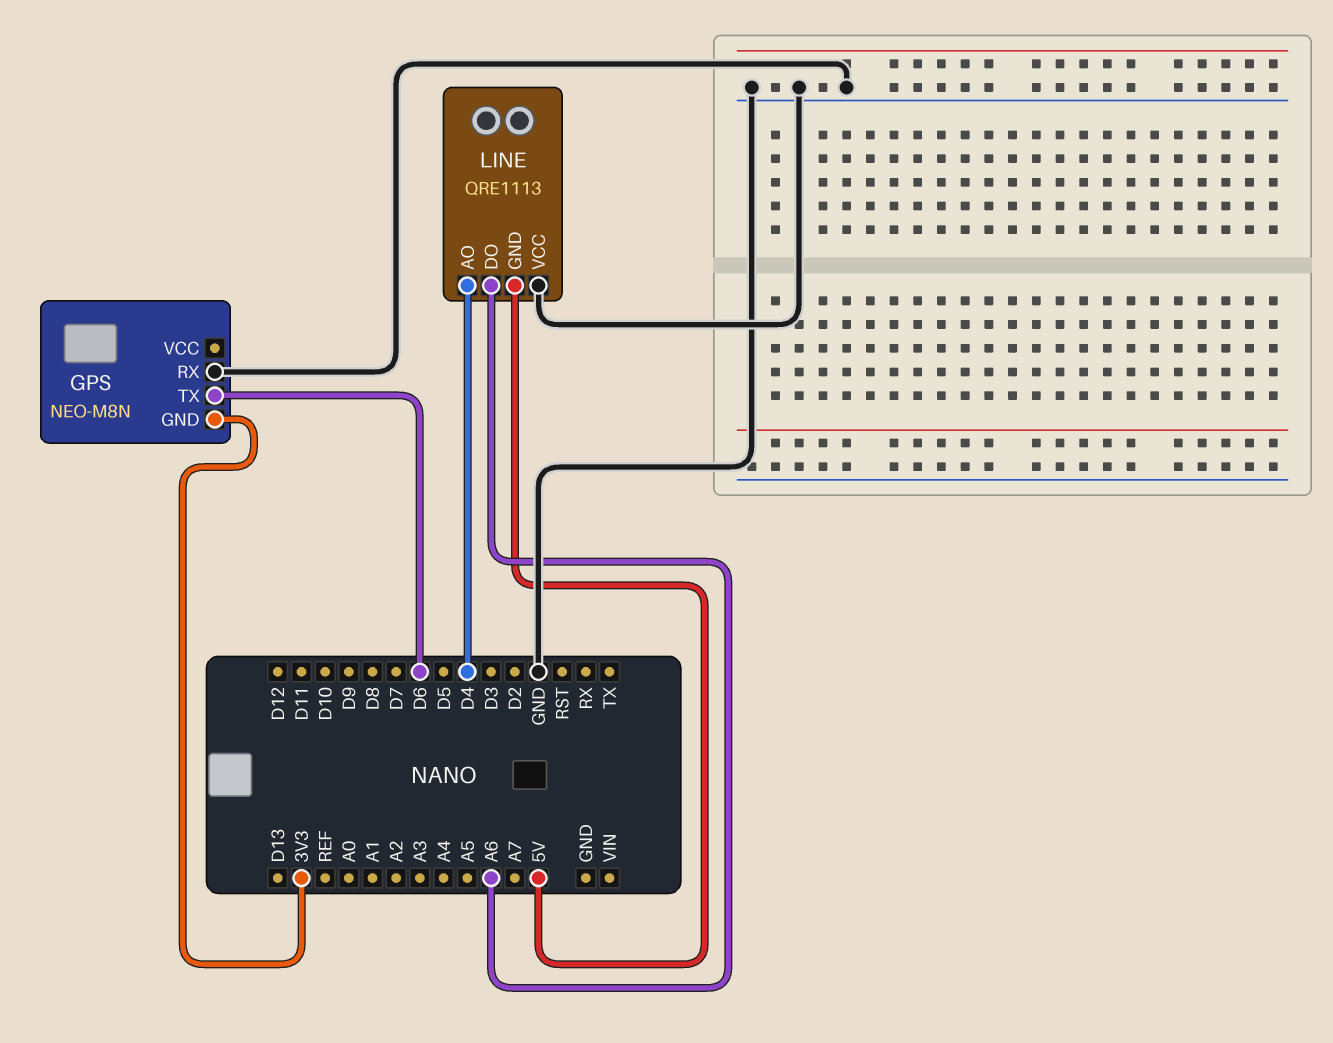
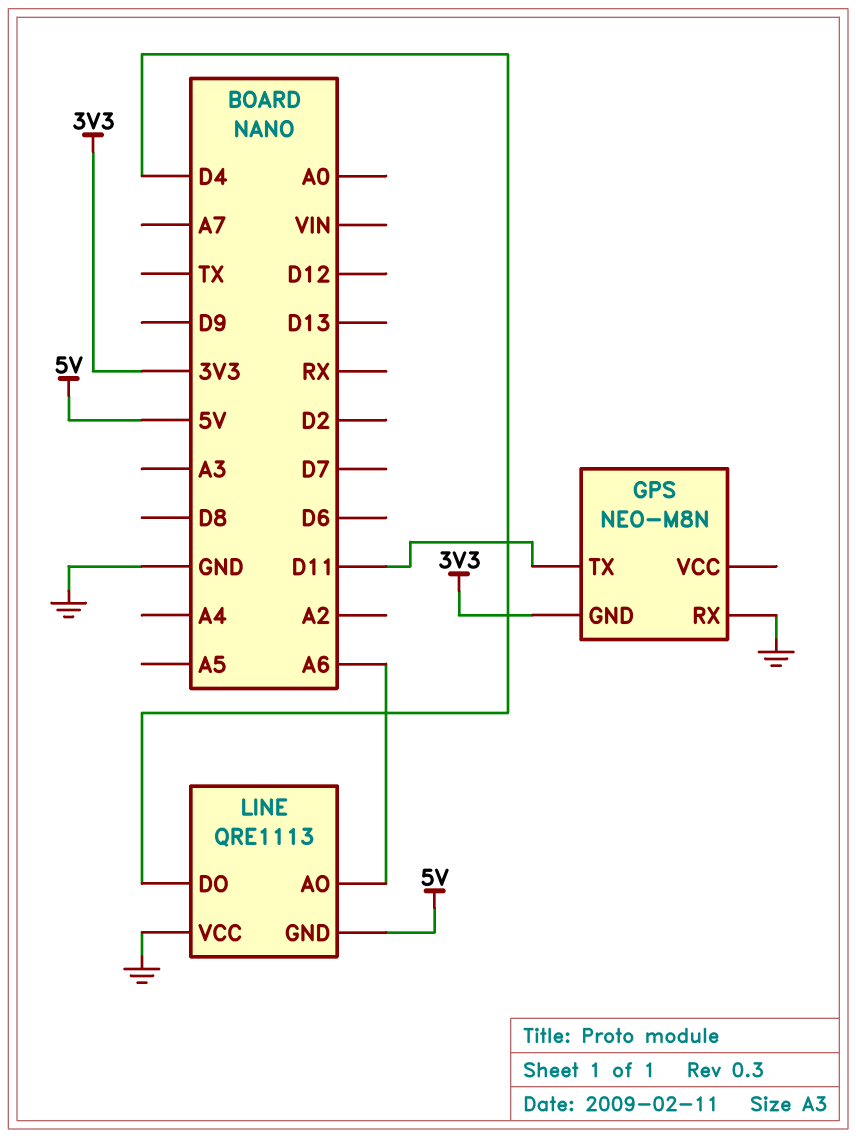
GPS pin TX: D6 -> D11
LINE pin AO: D4 -> A6
LINE pin DO: A6 -> D4

